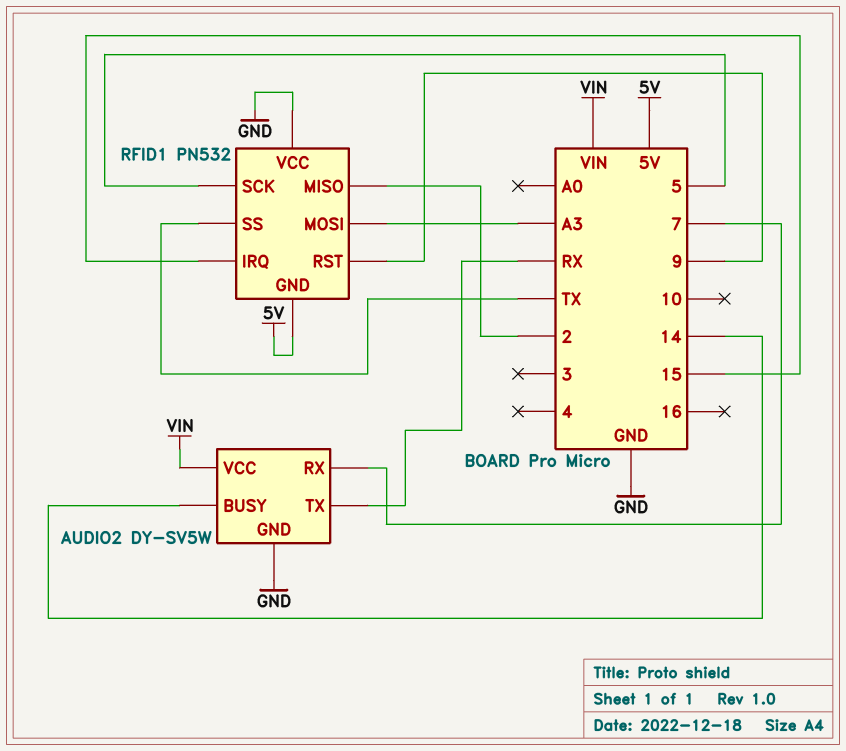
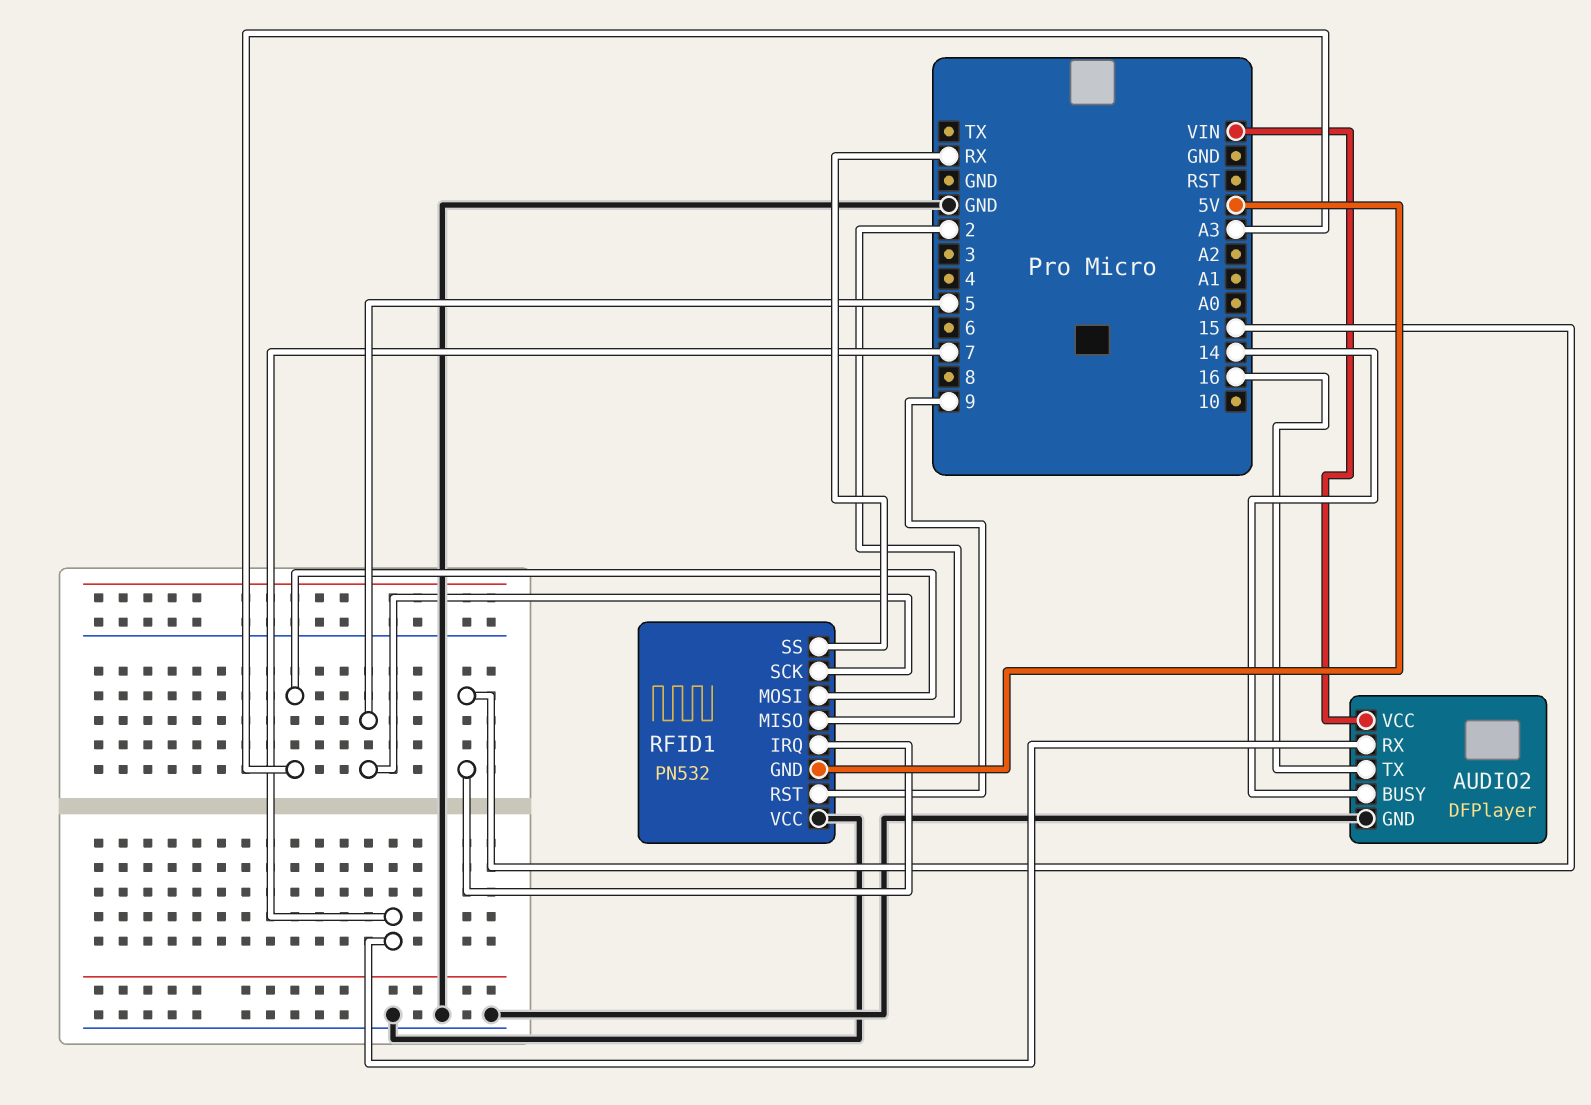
AUDIO2: DY-SV5W -> DFPlayer
AUDIO2 pin TX: RX -> 16
RFID1 pin SS: TX -> RX

